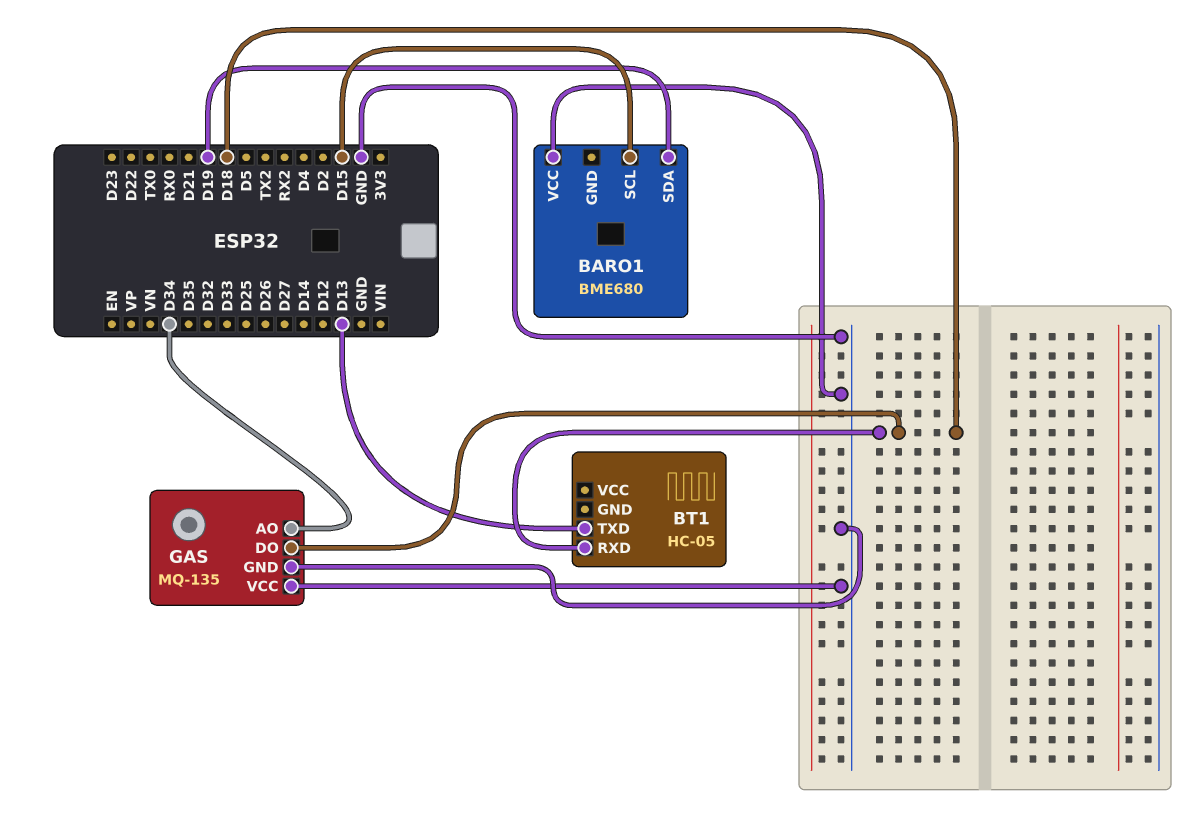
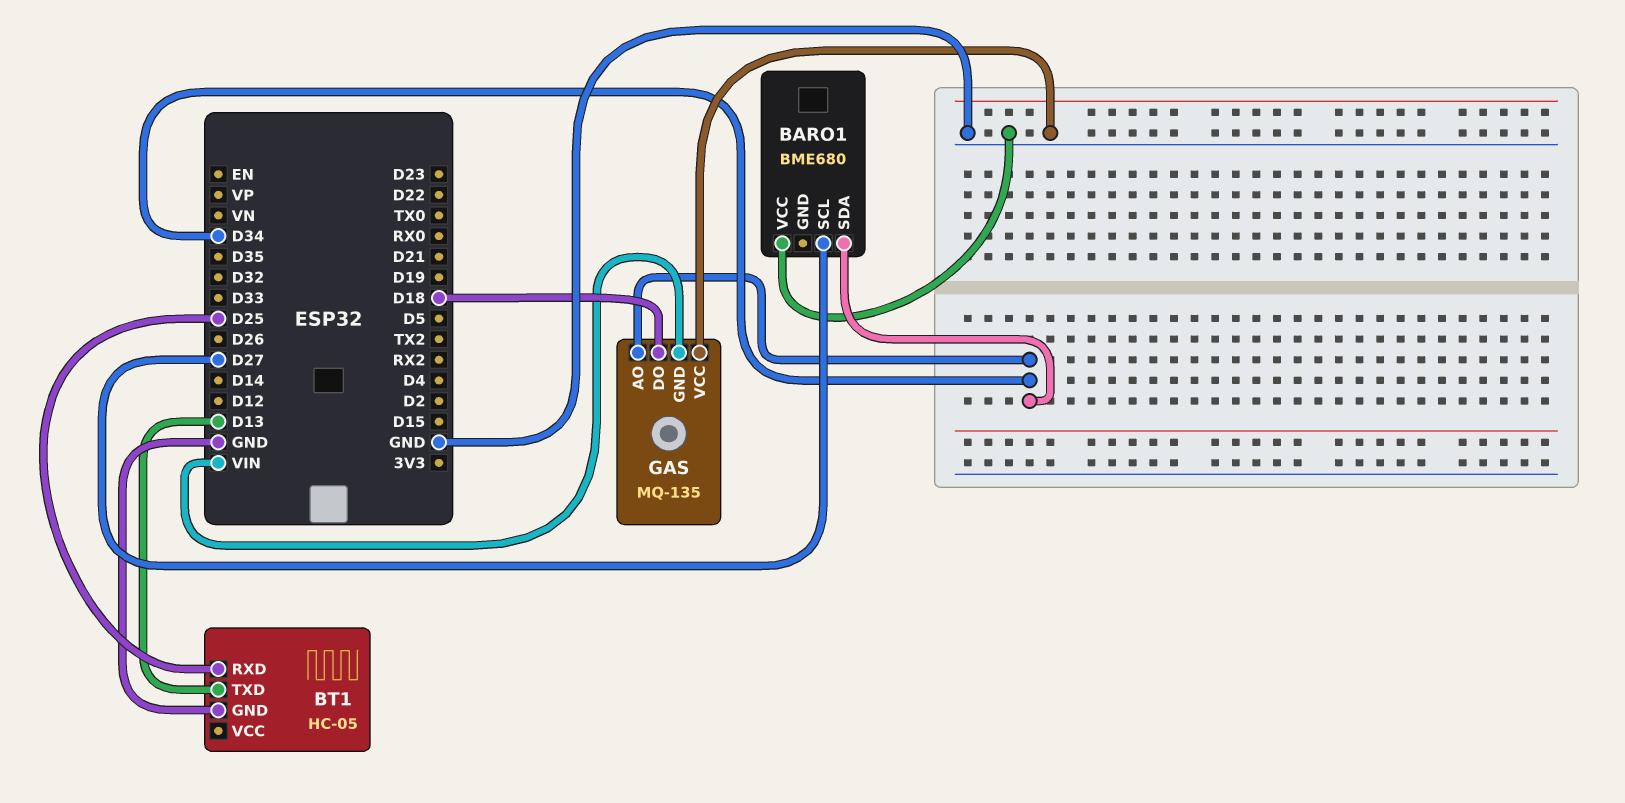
BARO1 pin SCL: D15 -> D27
BARO1 pin SDA: D19 -> D34
BT1 pin GND: none -> GND
BT1 pin RXD: D18 -> D25
GAS pin GND: GND -> VIN

